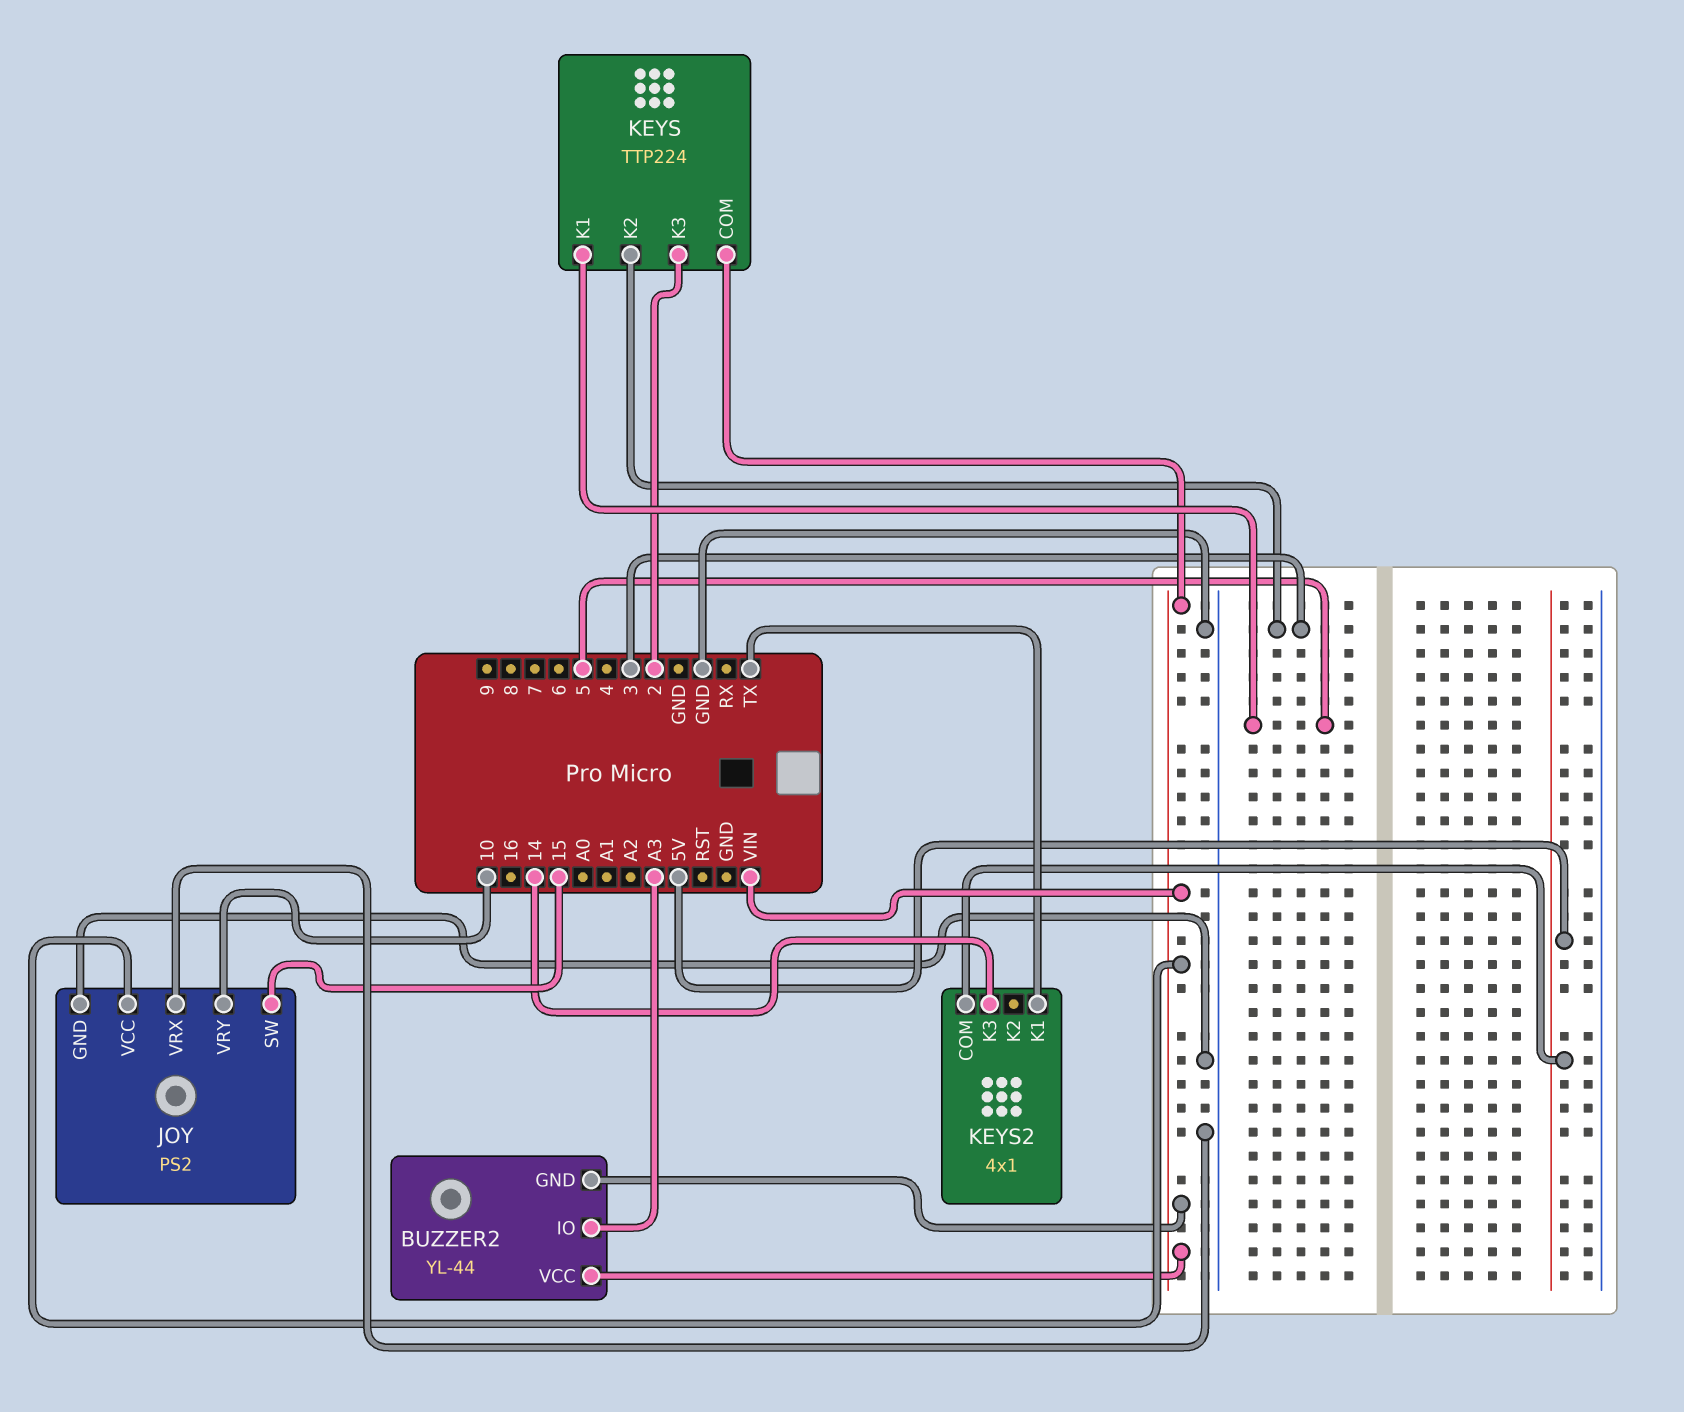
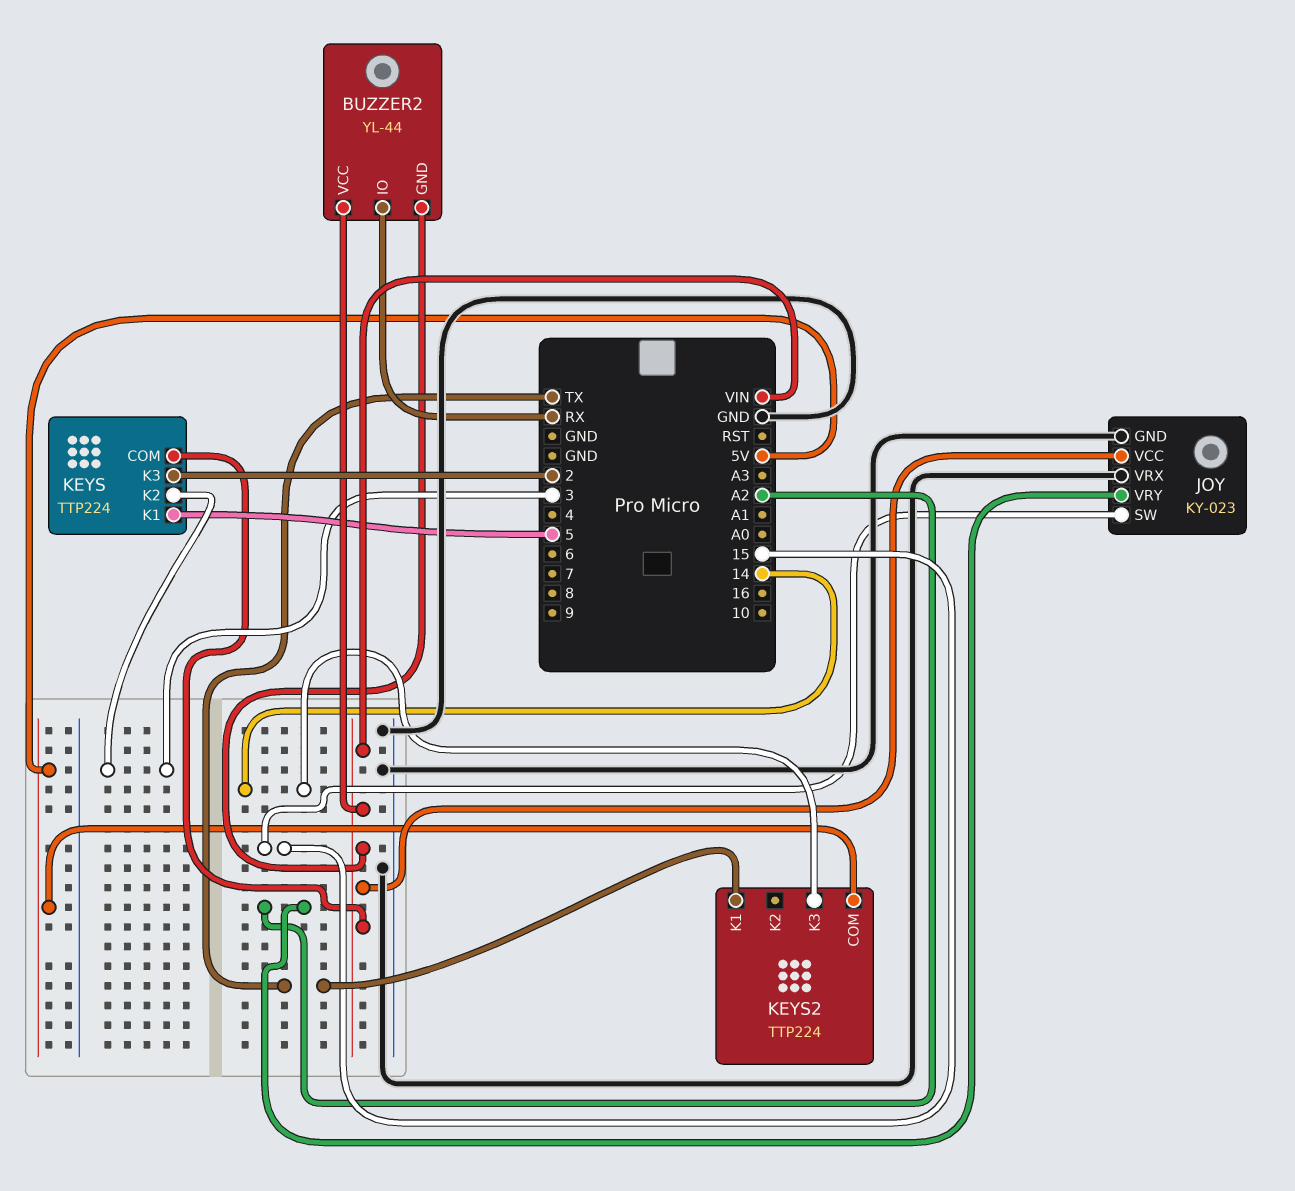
BUZZER2 pin IO: A3 -> RX
JOY: PS2 -> KY-023
JOY pin VRY: 10 -> A2
KEYS2: 4x1 -> TTP224

